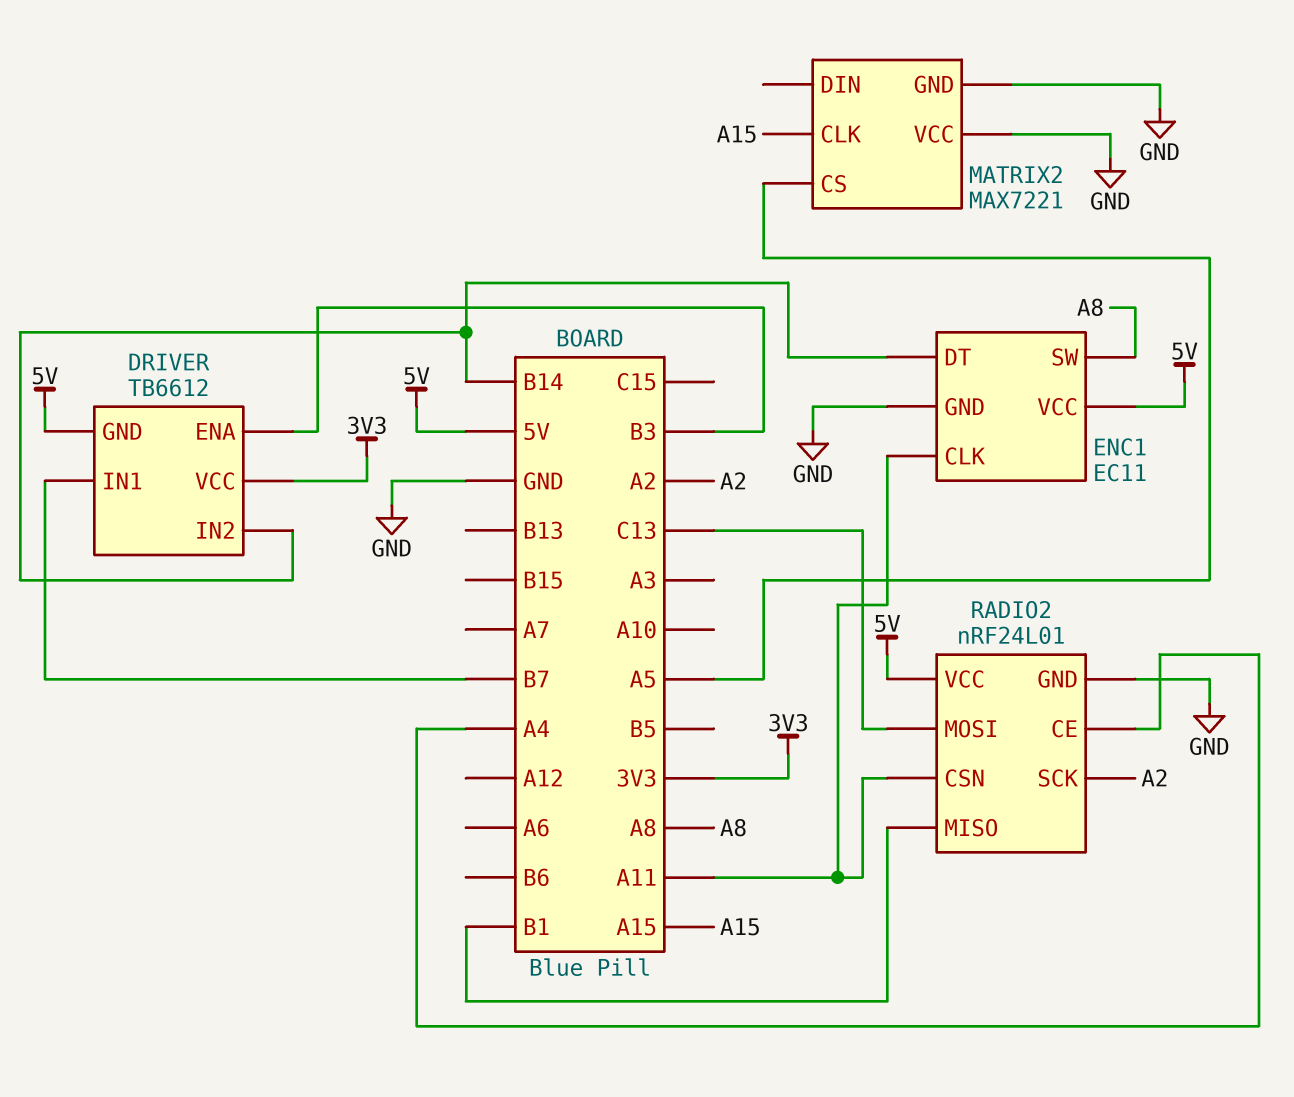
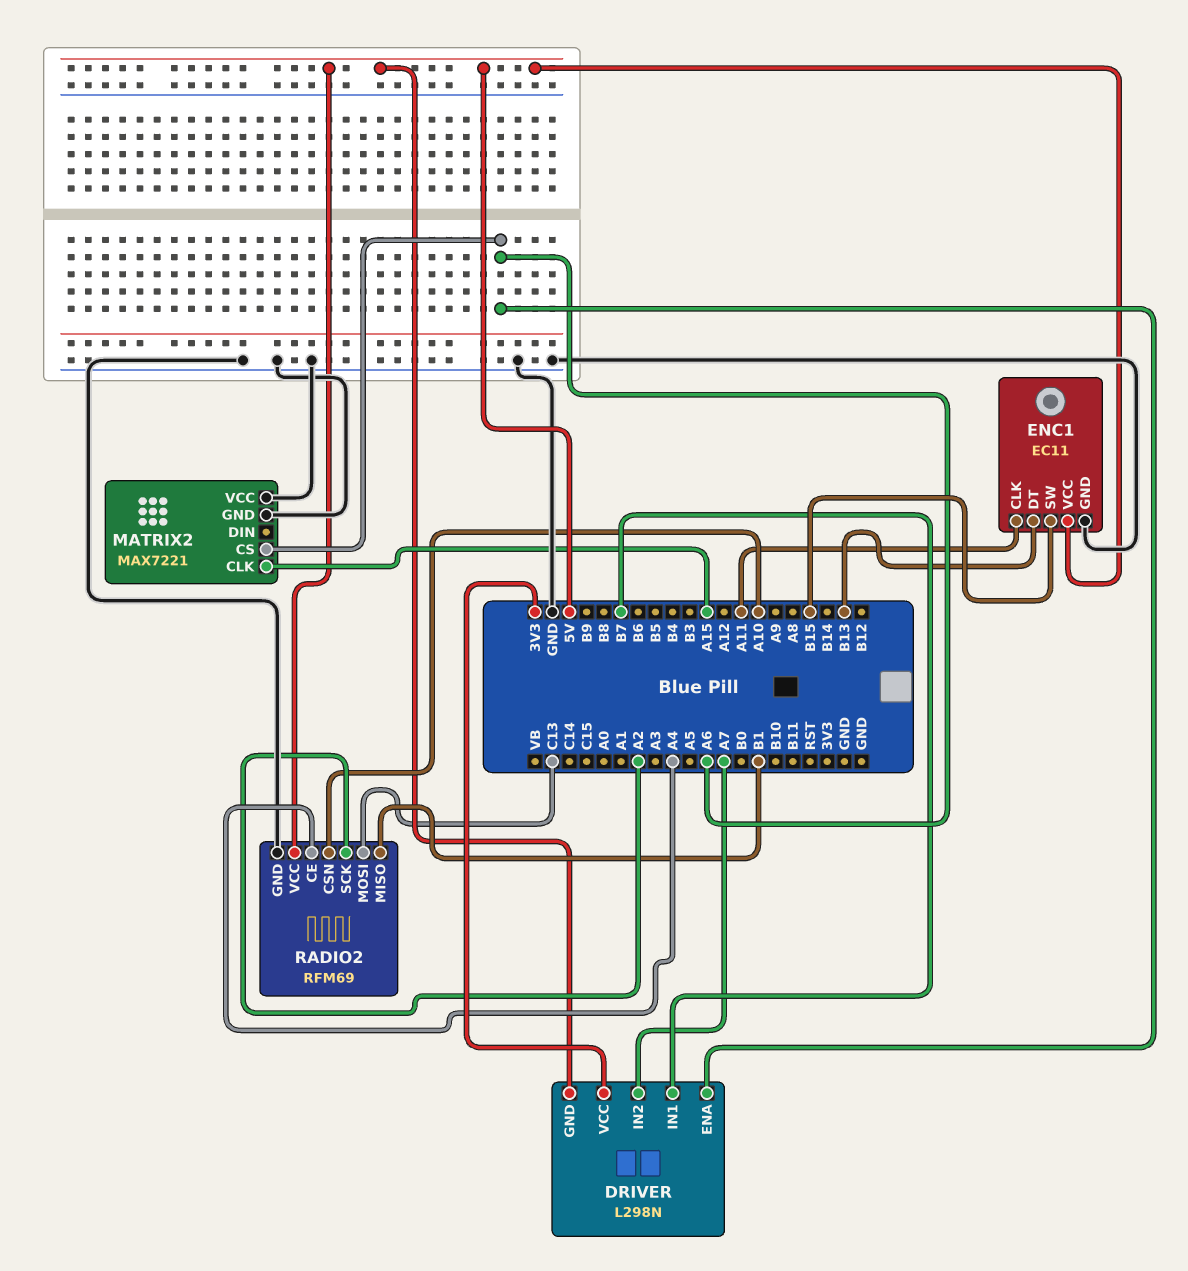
DRIVER: TB6612 -> L298N
DRIVER pin ENA: B3 -> A6
DRIVER pin IN2: B14 -> A7
ENC1 pin DT: B14 -> B13
ENC1 pin SW: A8 -> B15
MATRIX2 pin CS: A5 -> A6
RADIO2: nRF24L01 -> RFM69
RADIO2 pin CSN: A11 -> A10

